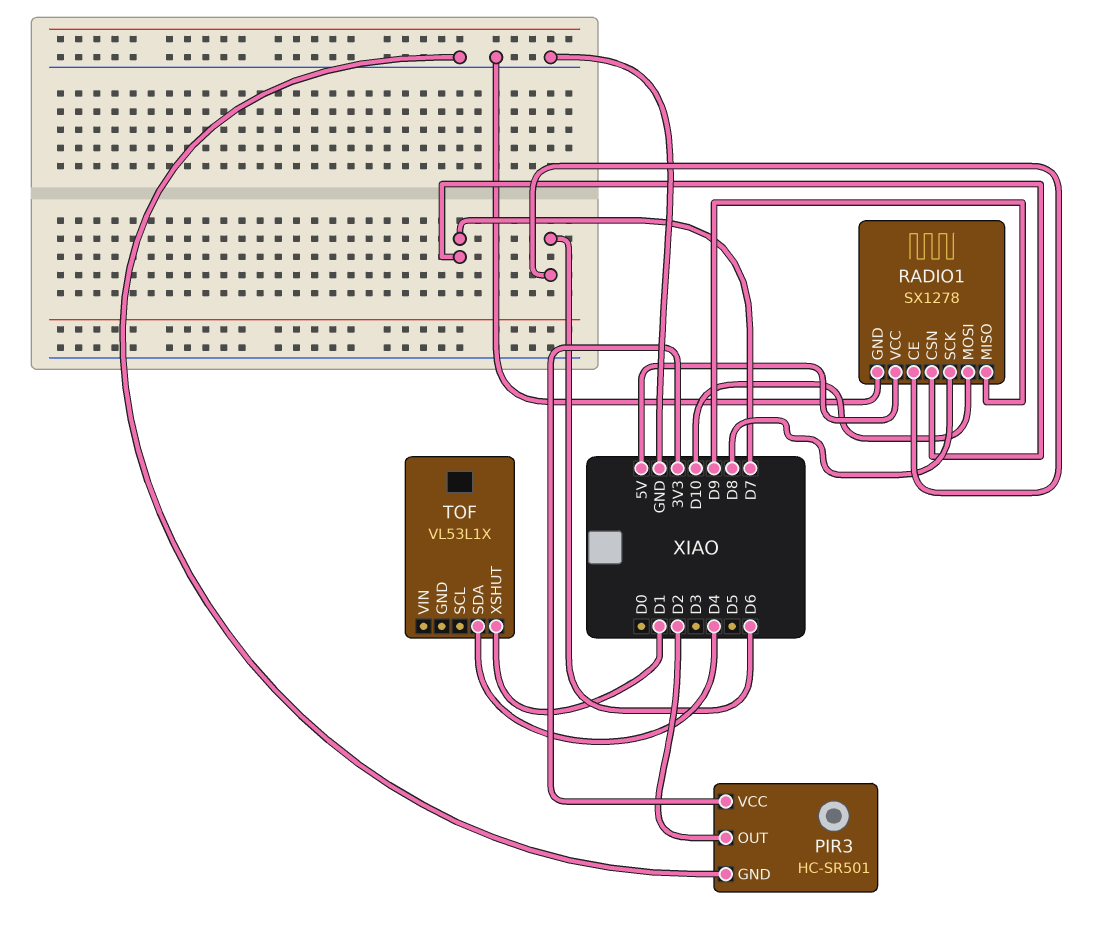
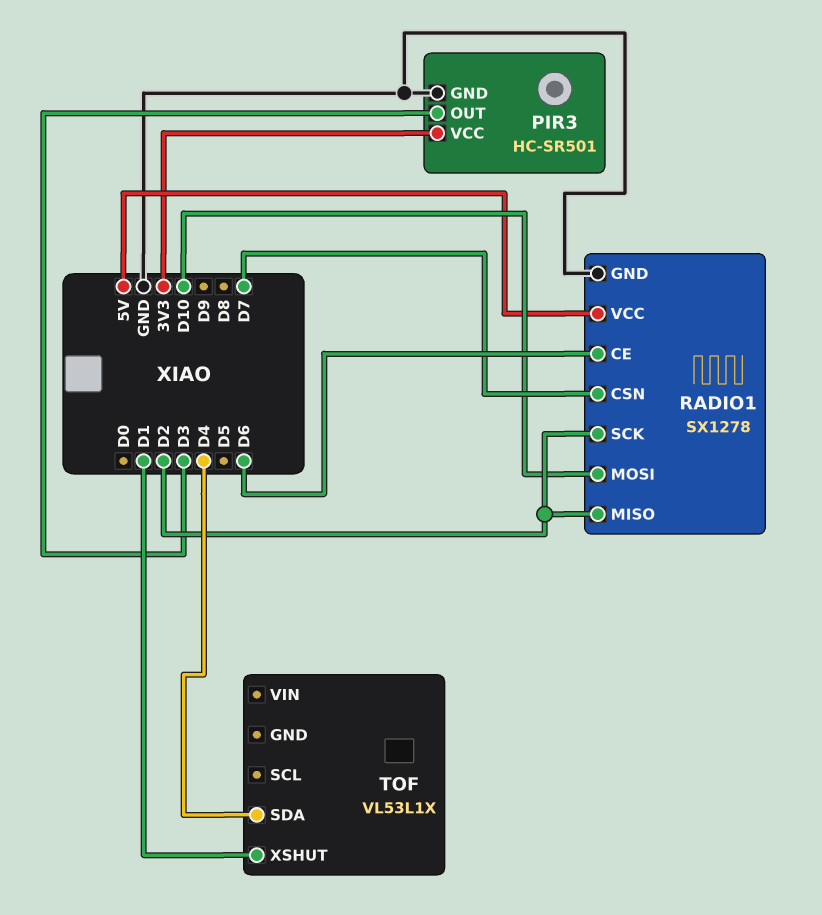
PIR3 pin OUT: D2 -> D3
RADIO1 pin MISO: D9 -> D2
RADIO1 pin SCK: D8 -> D2

